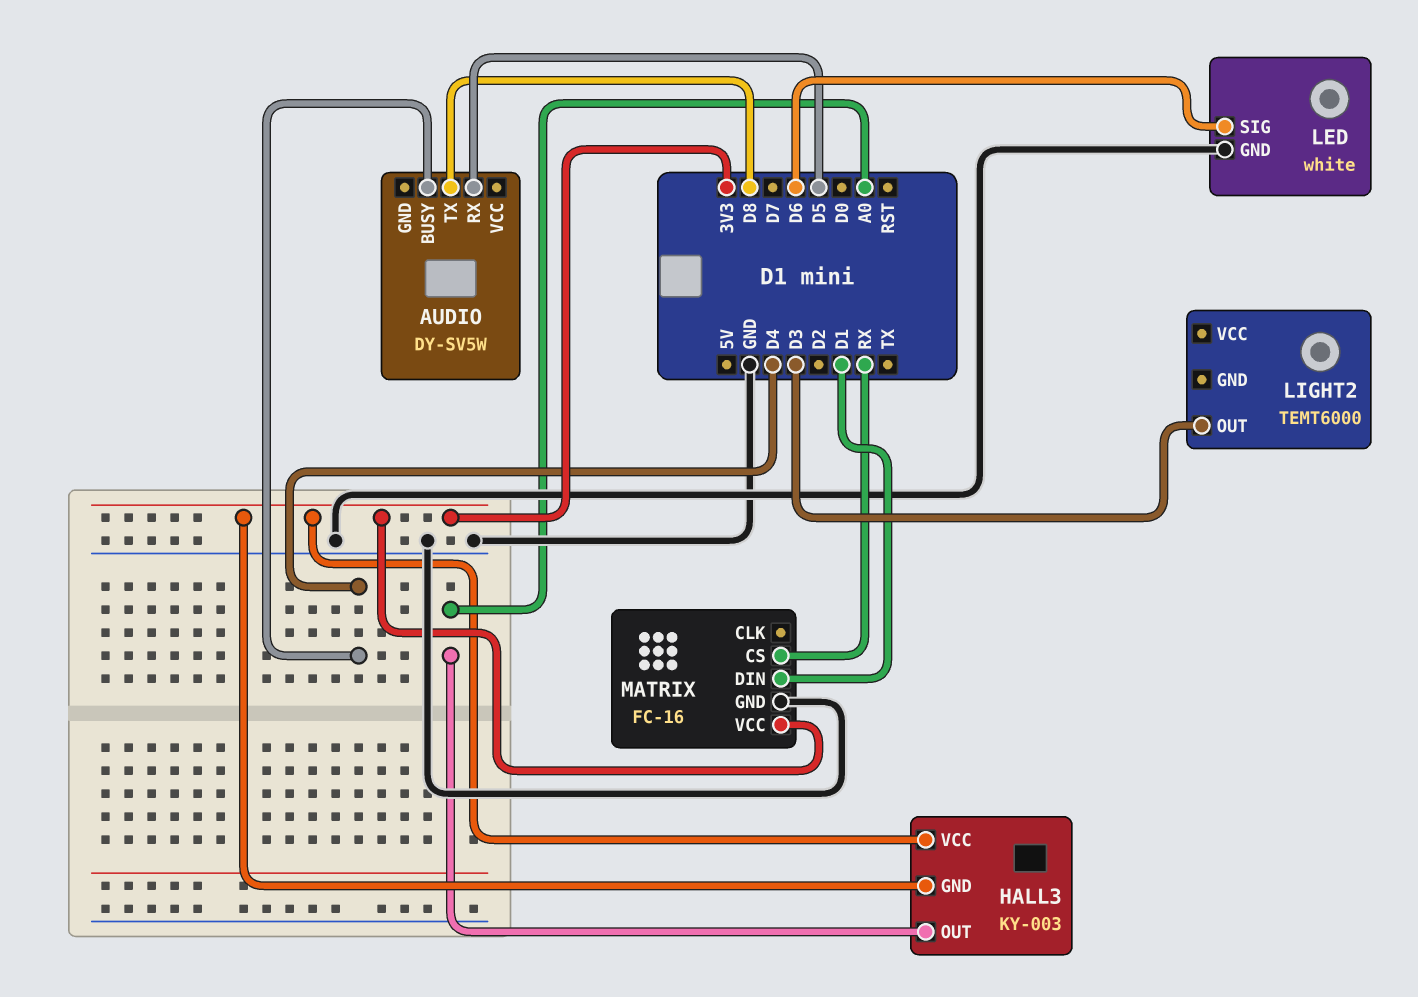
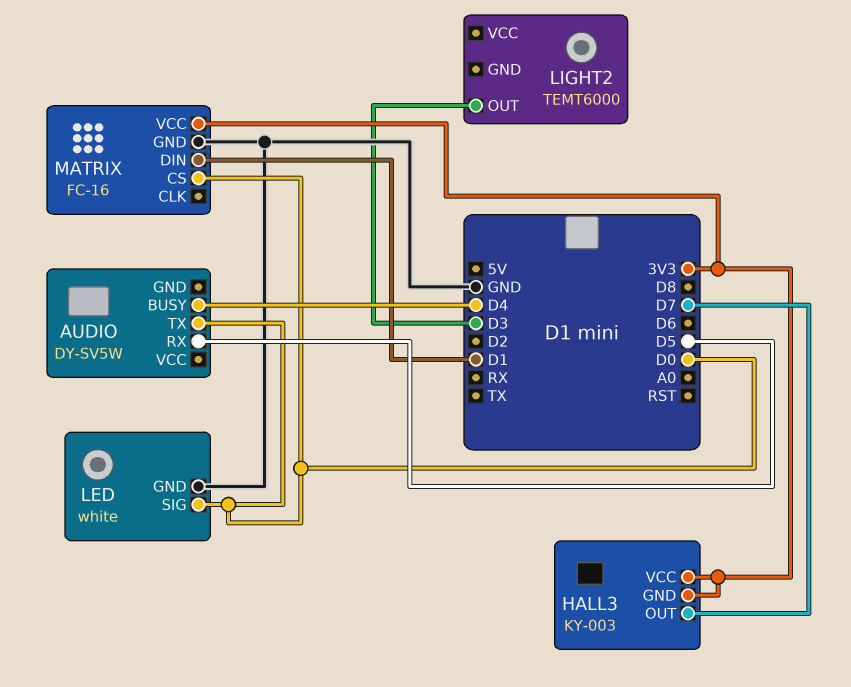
AUDIO pin TX: D8 -> D0
HALL3 pin OUT: A0 -> D7
LED pin SIG: D6 -> D0
MATRIX pin CS: RX -> D0

